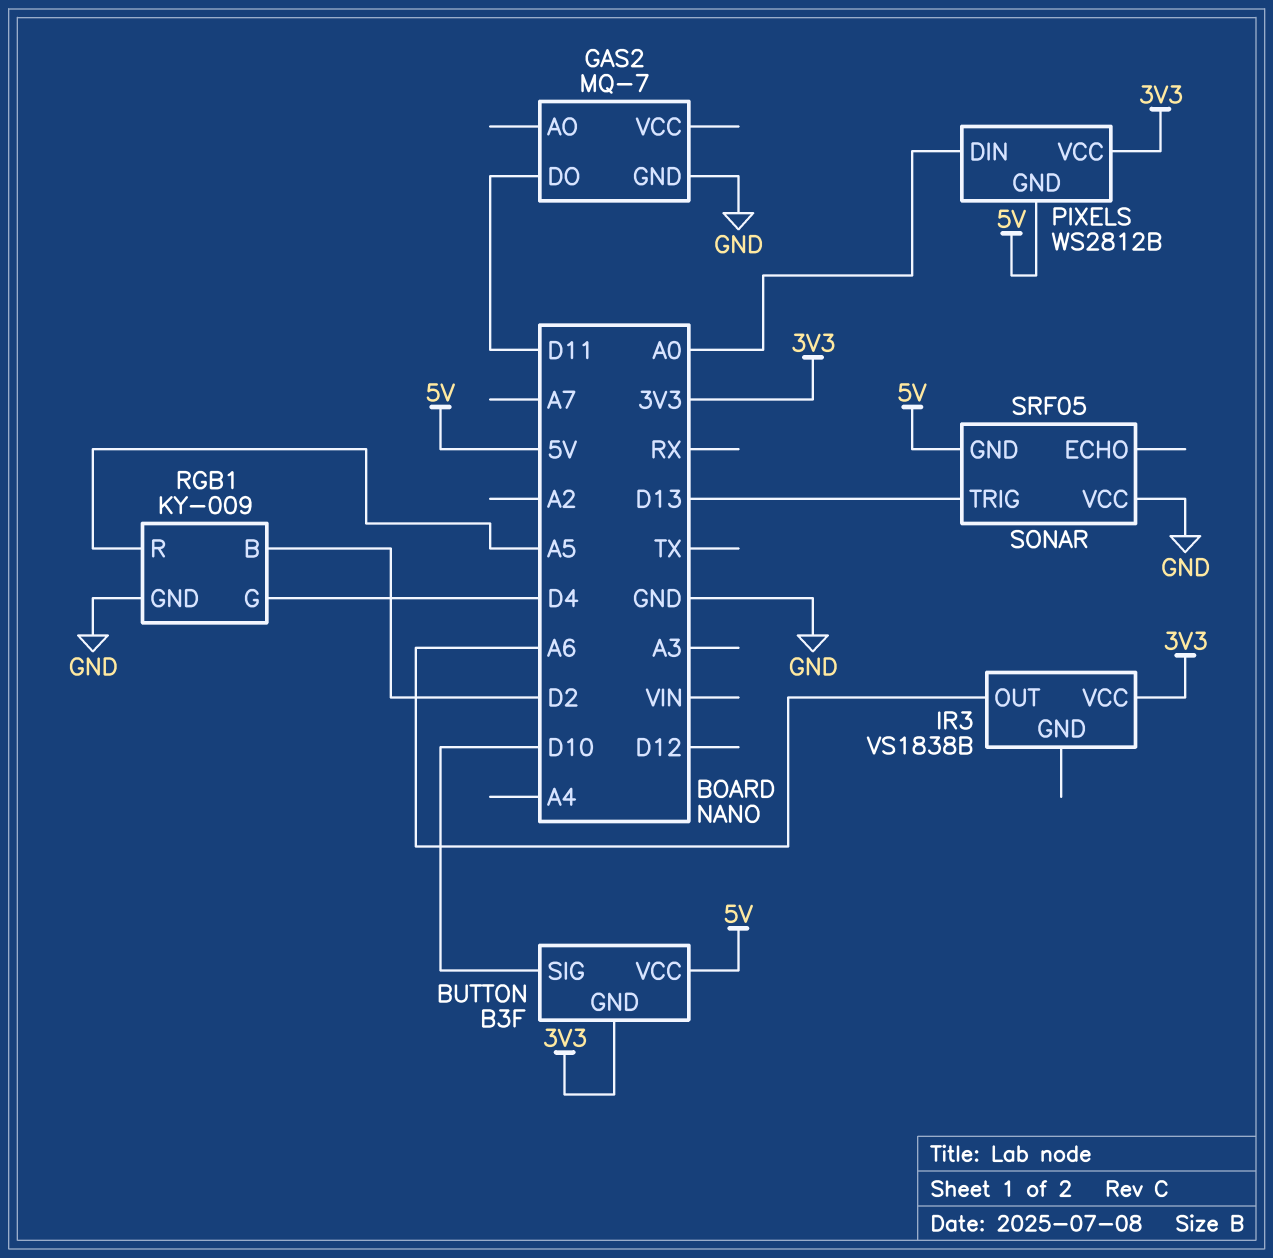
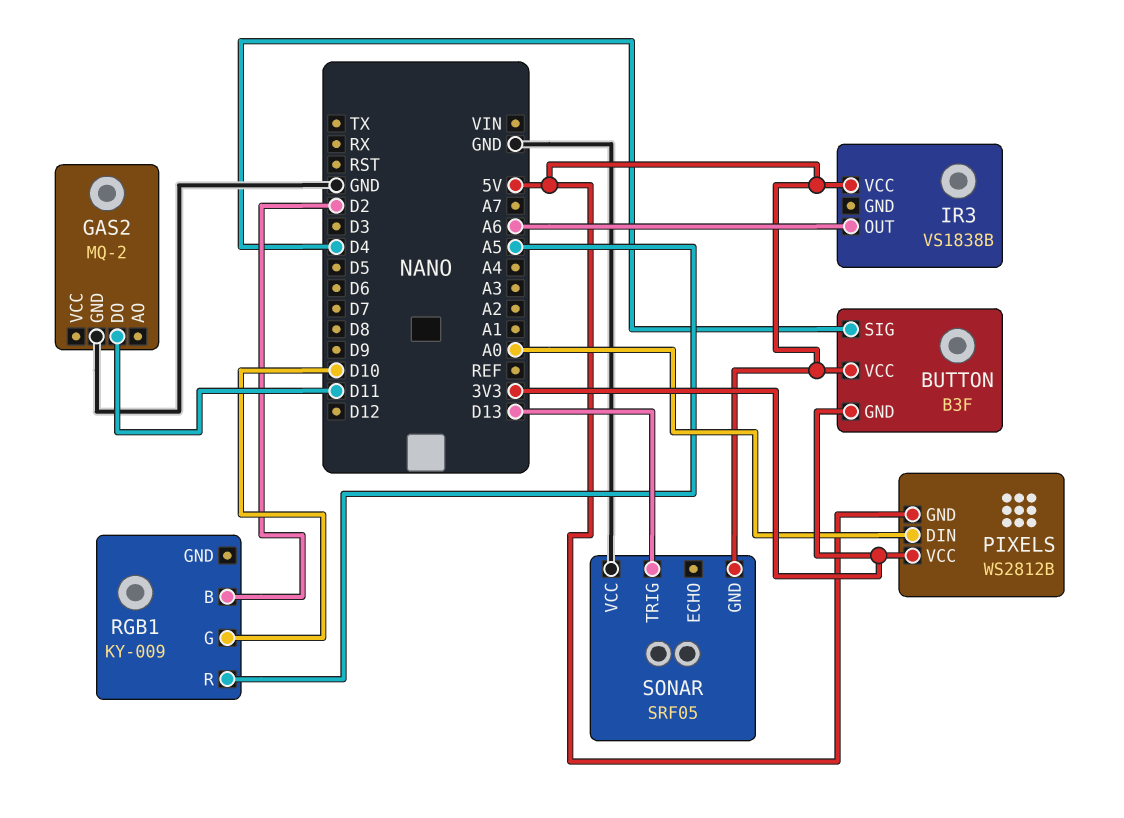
BUTTON pin SIG: D10 -> D4
GAS2: MQ-7 -> MQ-2
IR3 pin VCC: 3V3 -> 5V
RGB1 pin G: D4 -> D10
RGB1 pin GND: GND -> none

